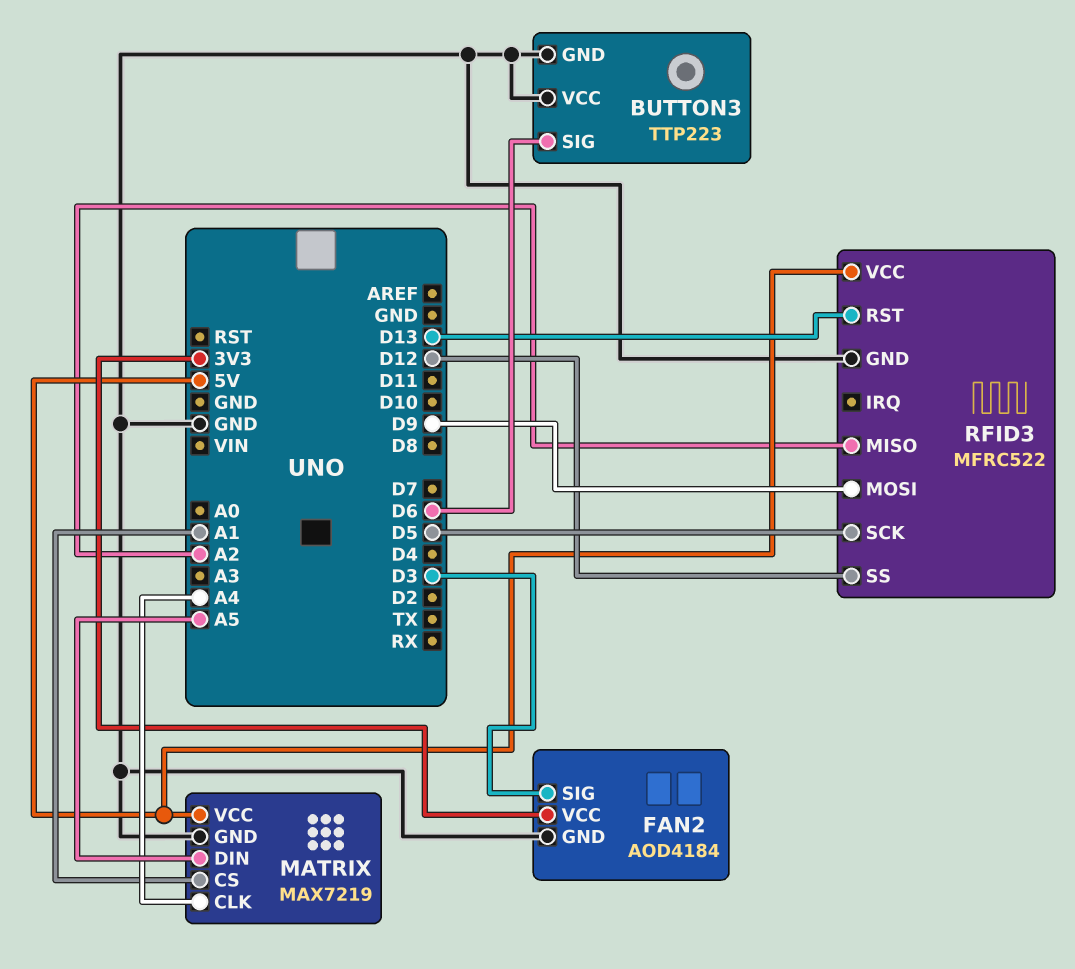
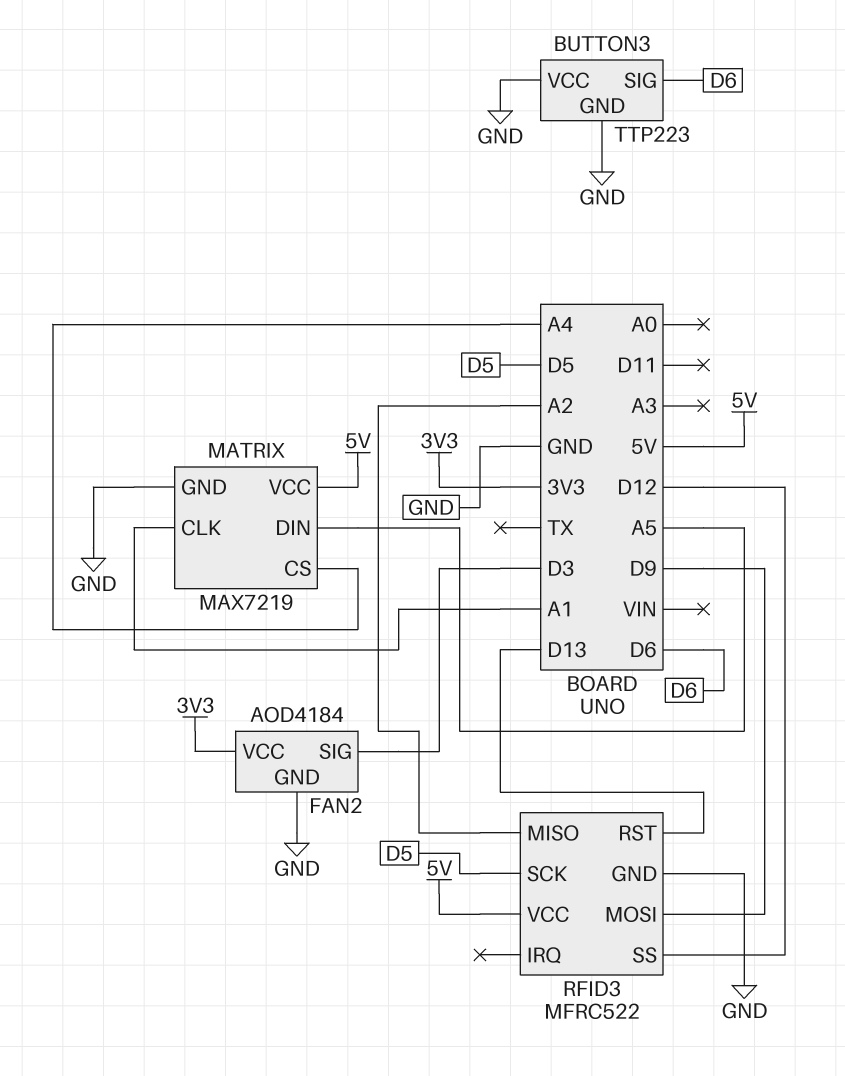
MATRIX pin CLK: A4 -> A1
MATRIX pin CS: A1 -> A4

